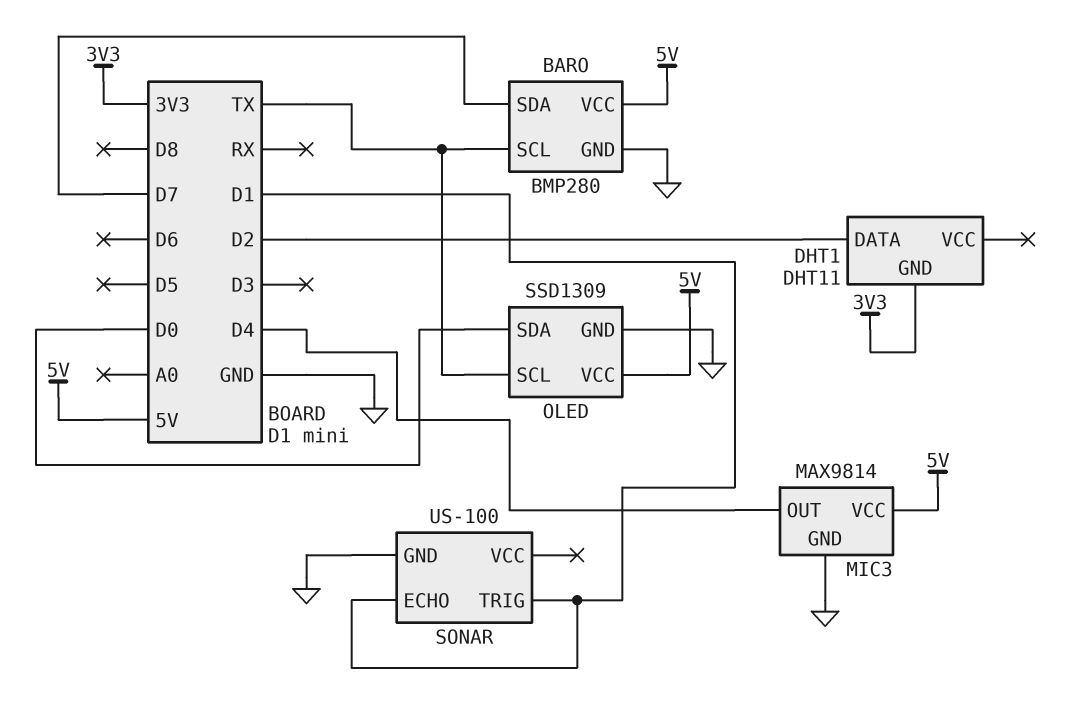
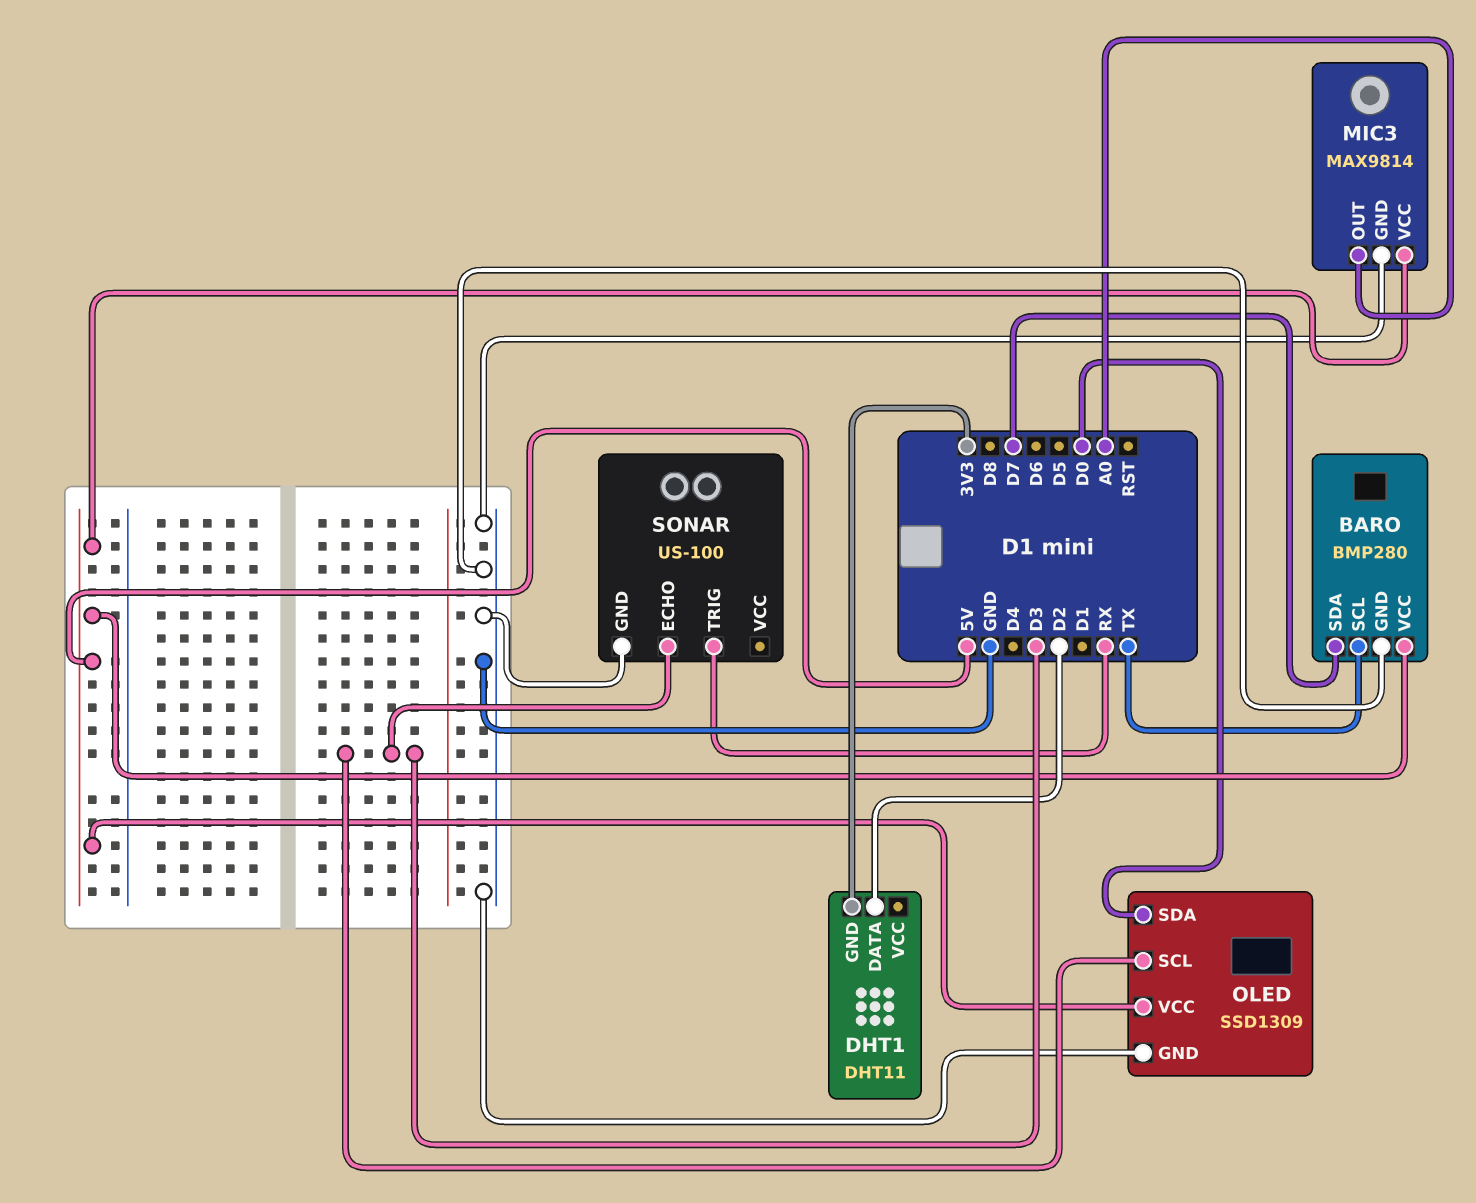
MIC3 pin OUT: D4 -> A0
OLED pin SCL: TX -> D3
SONAR pin ECHO: D1 -> D3
SONAR pin TRIG: D1 -> RX

